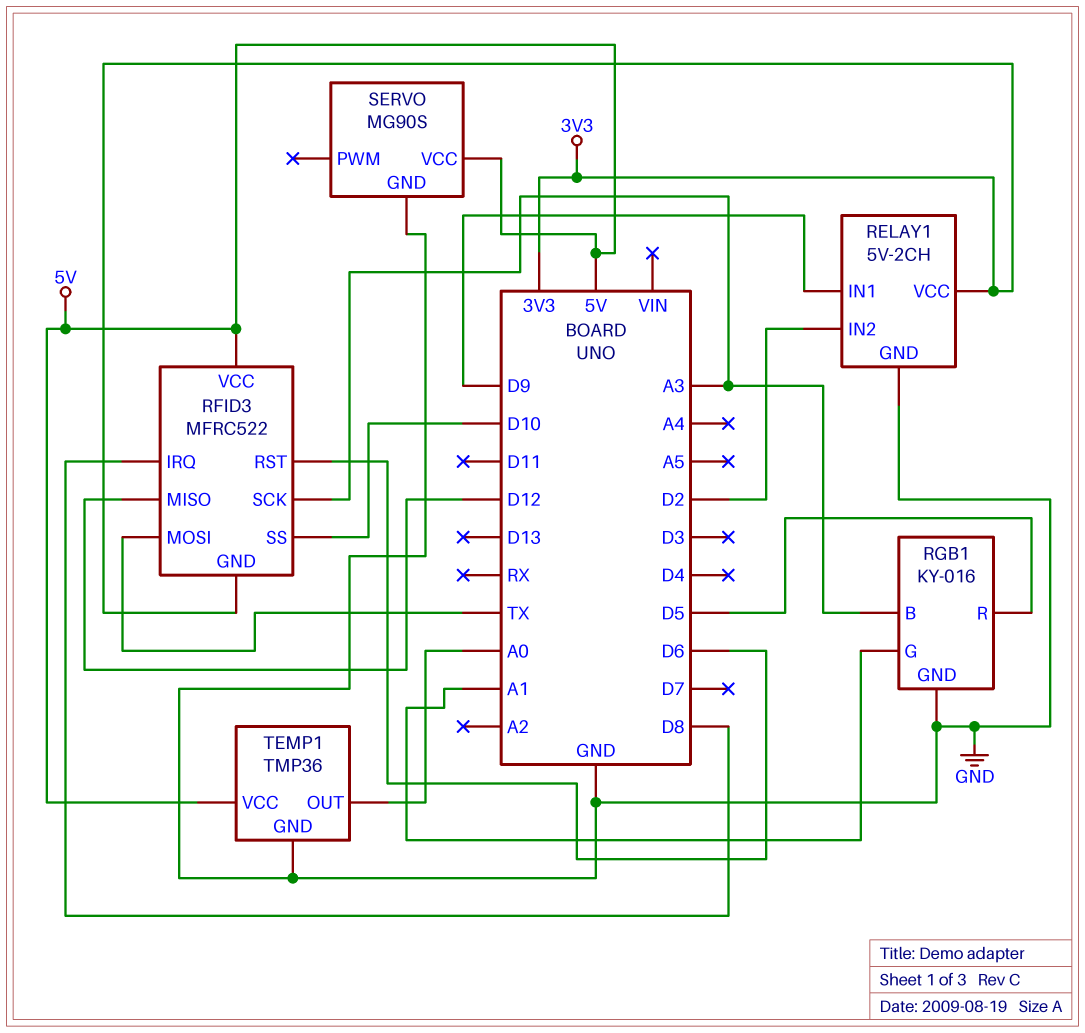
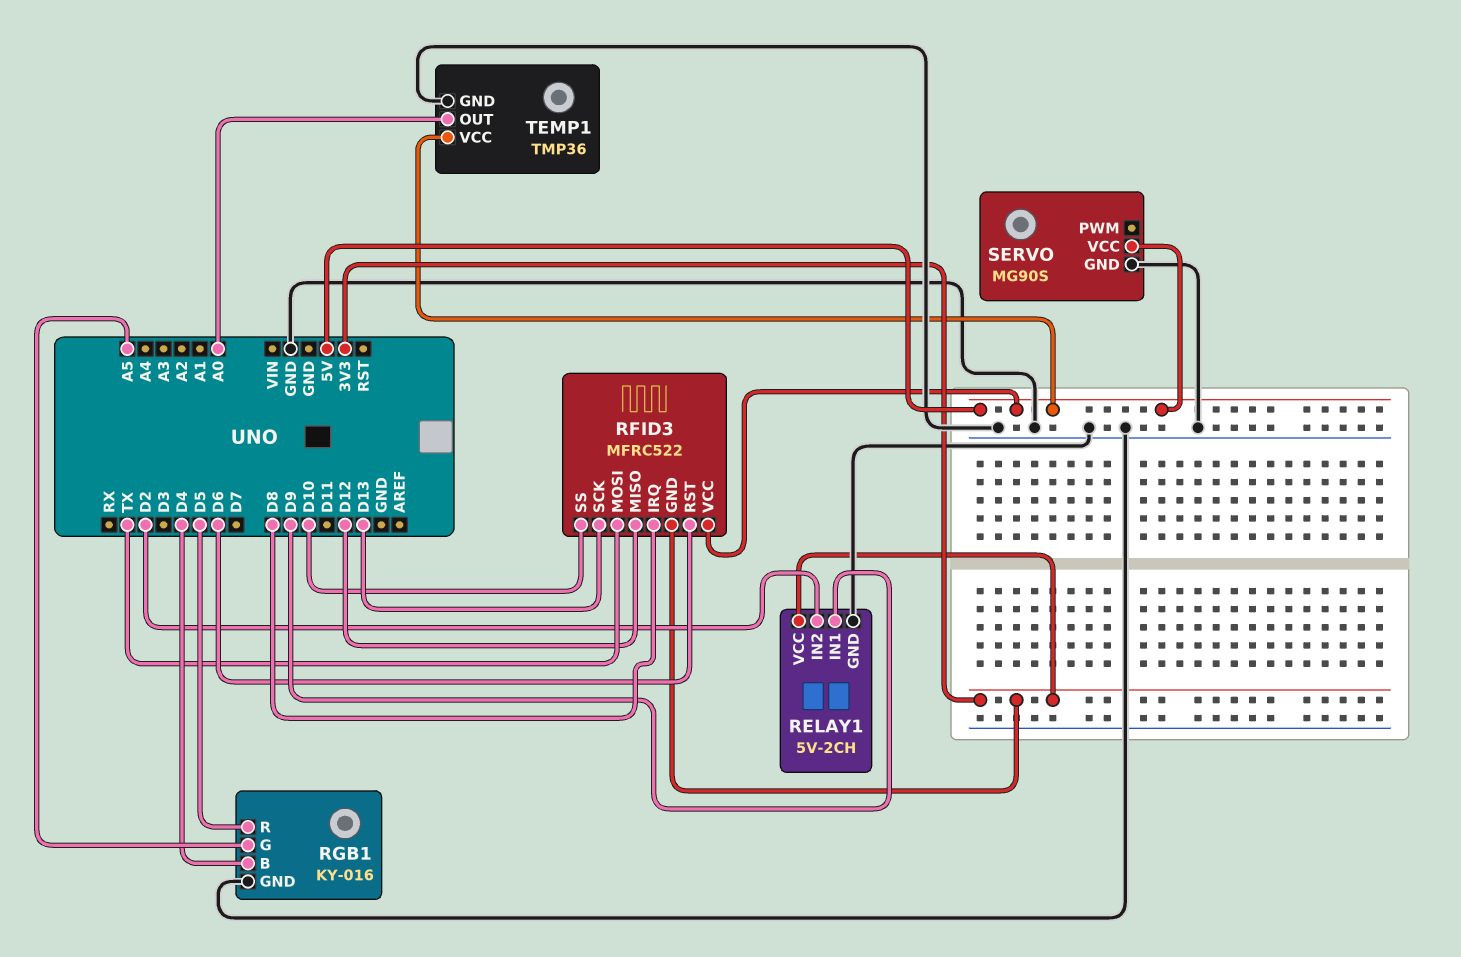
RFID3 pin SCK: A3 -> D13
RGB1 pin B: A3 -> D4
RGB1 pin G: A1 -> A5

